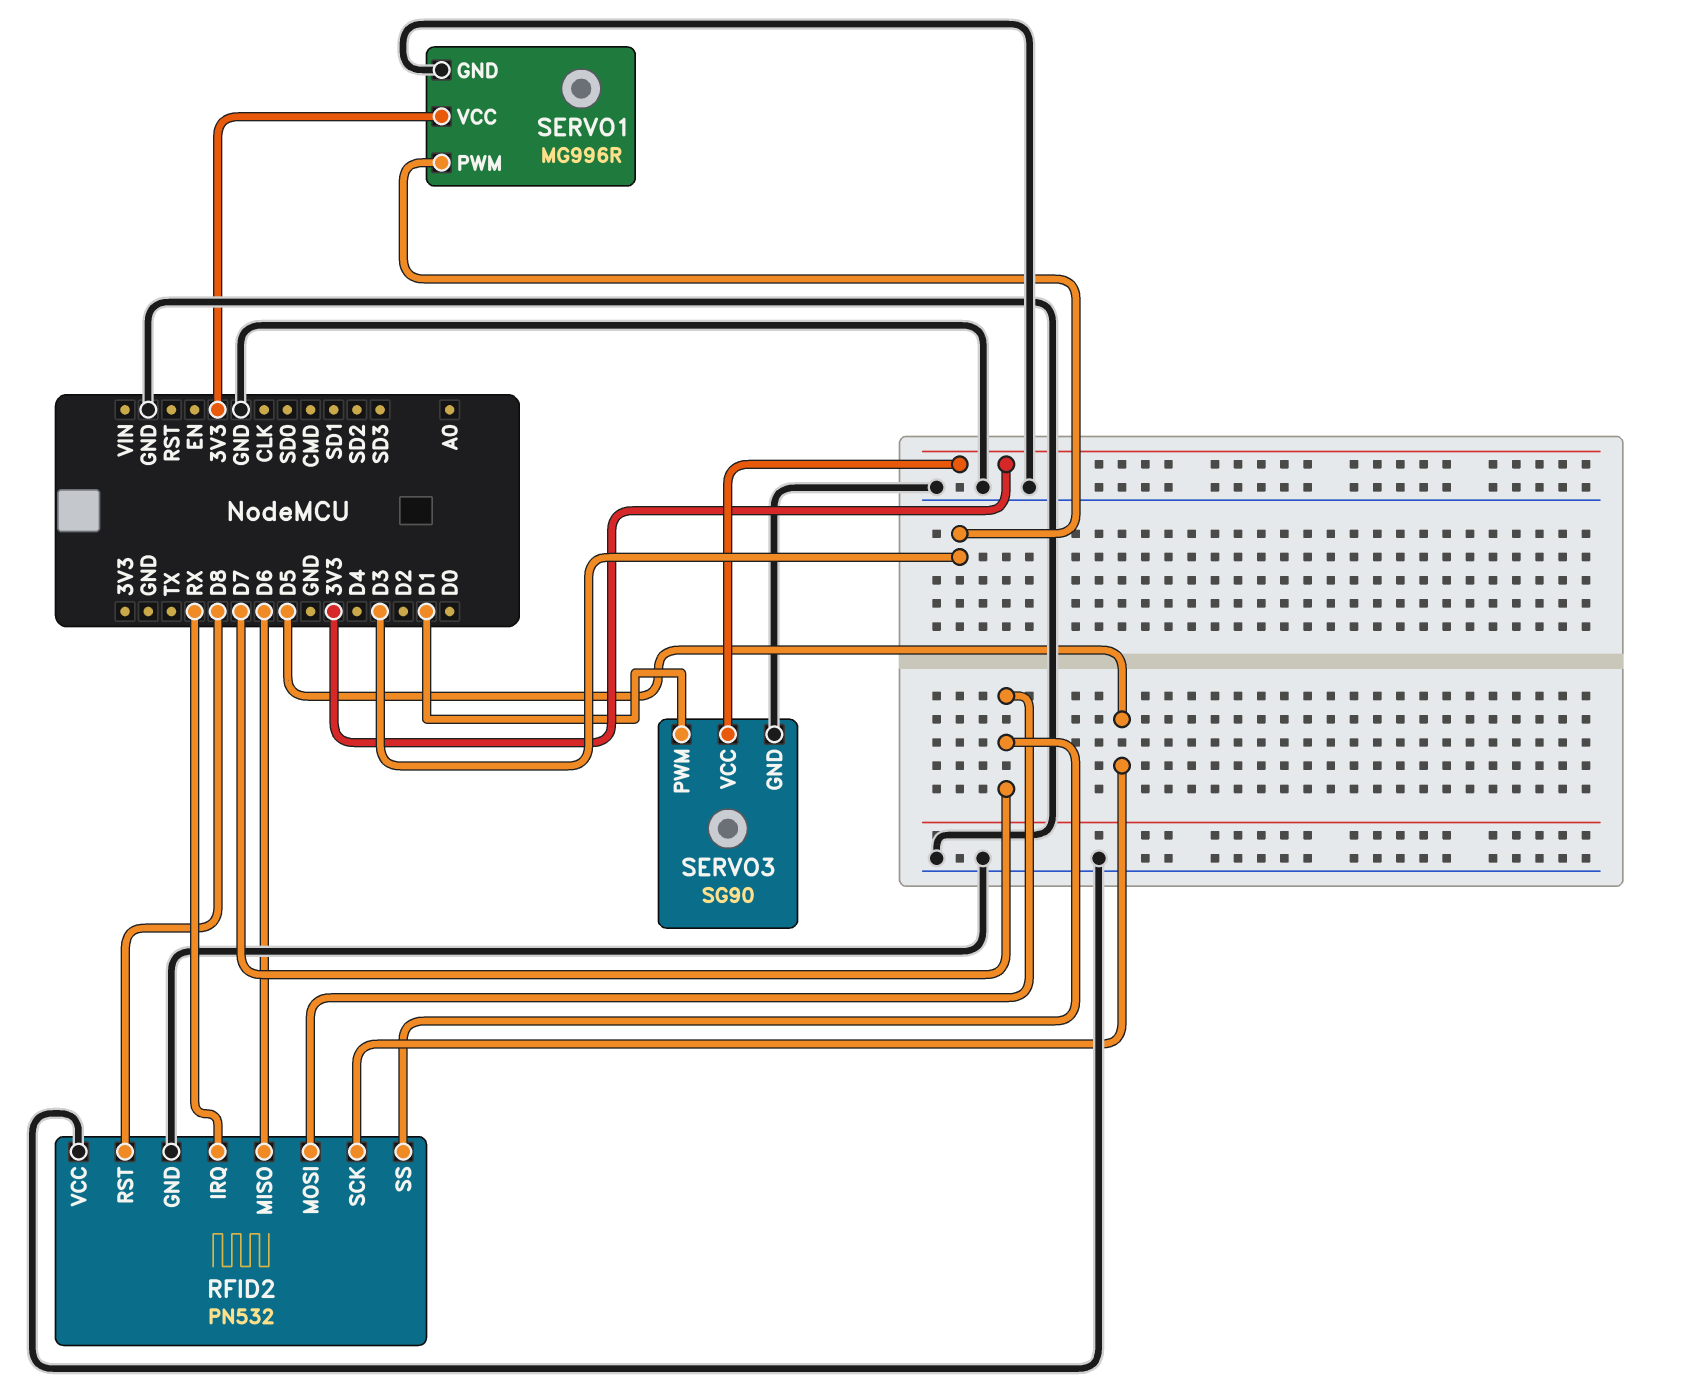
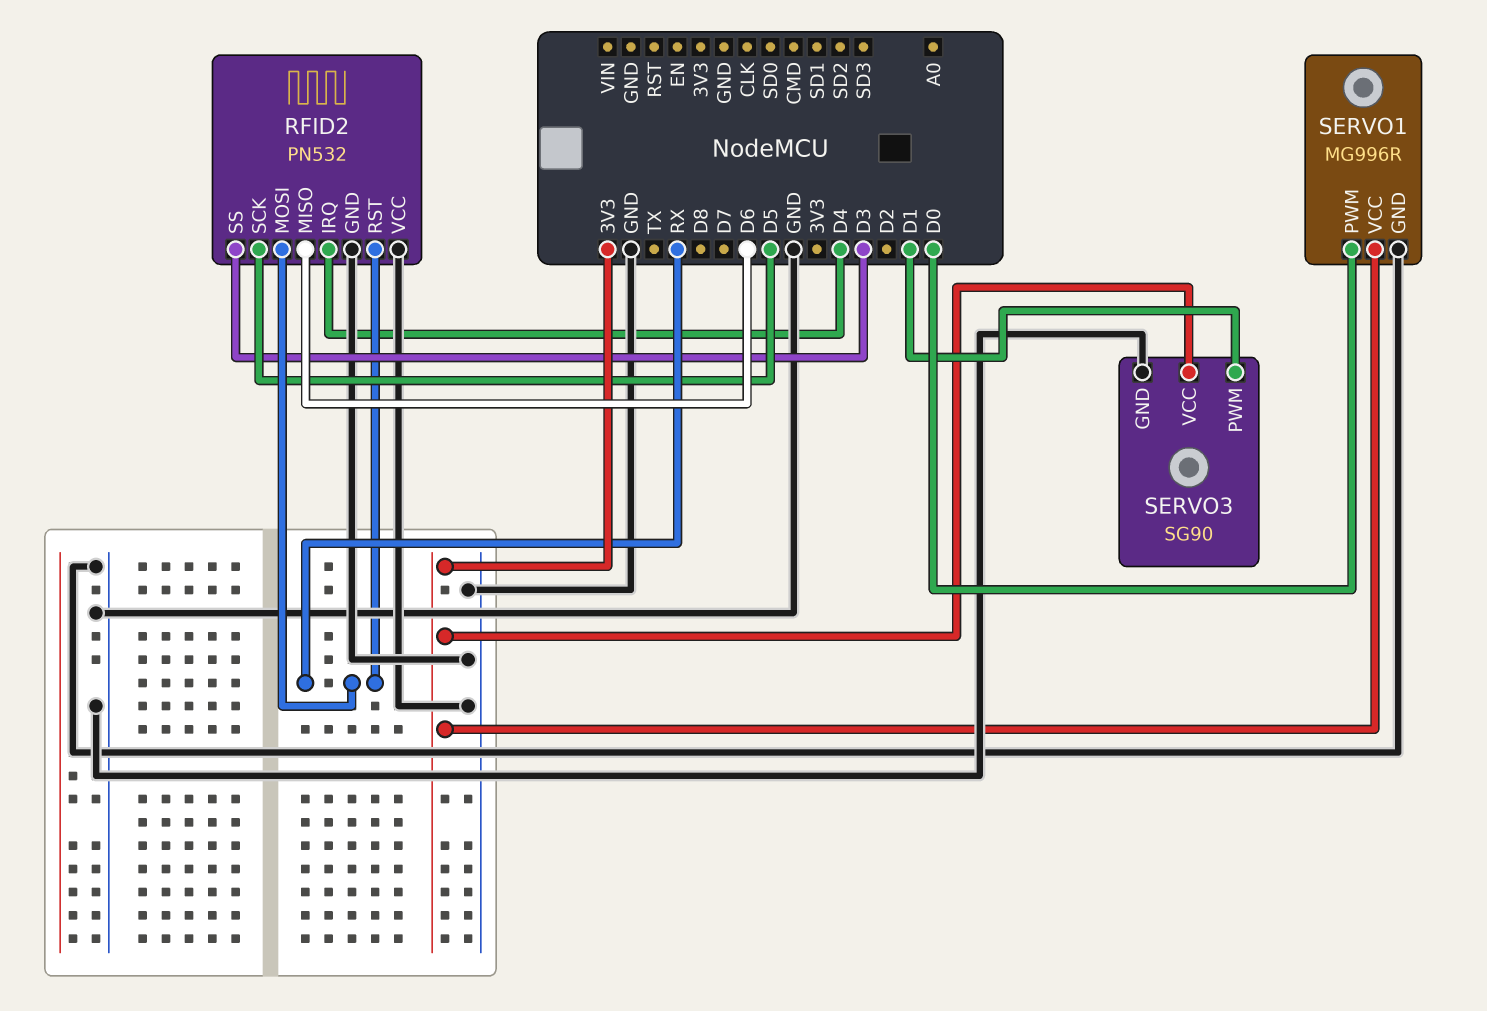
RFID2 pin IRQ: RX -> D4
RFID2 pin MOSI: D7 -> RX
RFID2 pin RST: D8 -> RX
RFID2 pin SS: D7 -> D3
SERVO1 pin PWM: D3 -> D0

